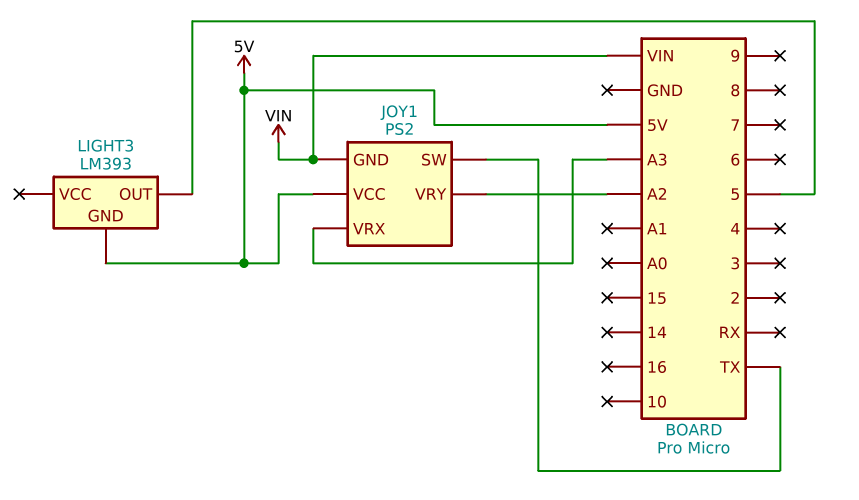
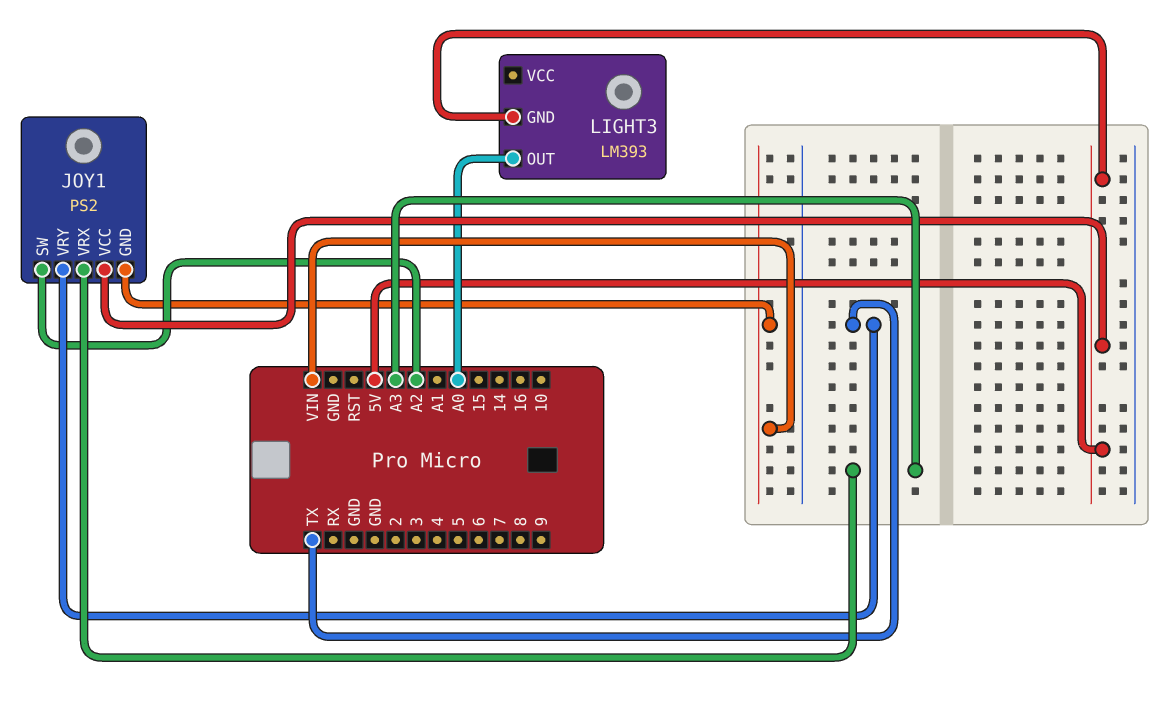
JOY1 pin SW: TX -> A2
JOY1 pin VRY: A2 -> TX
LIGHT3 pin OUT: 5 -> A0

